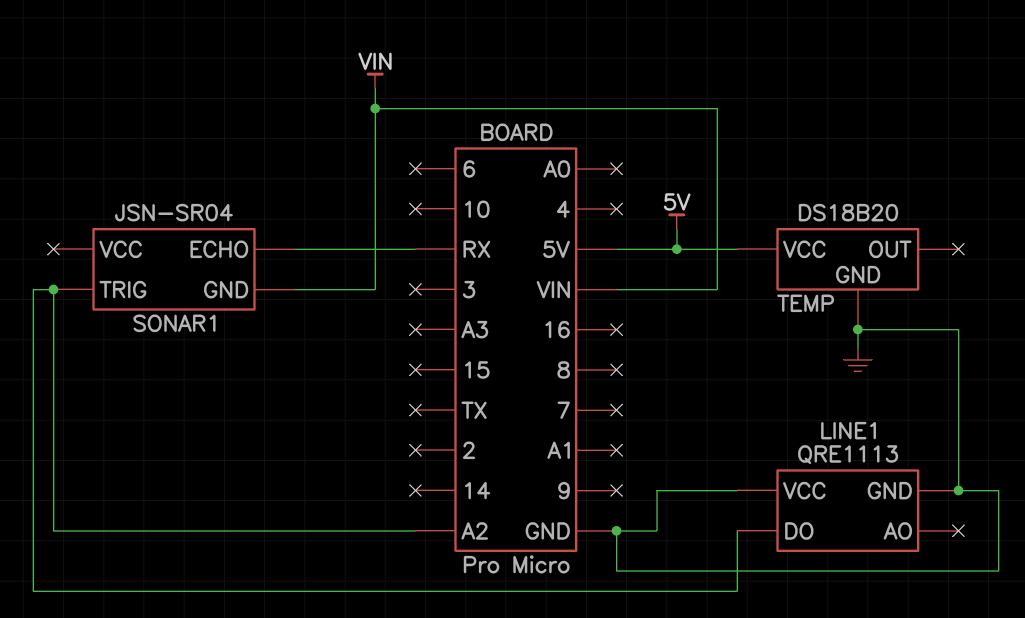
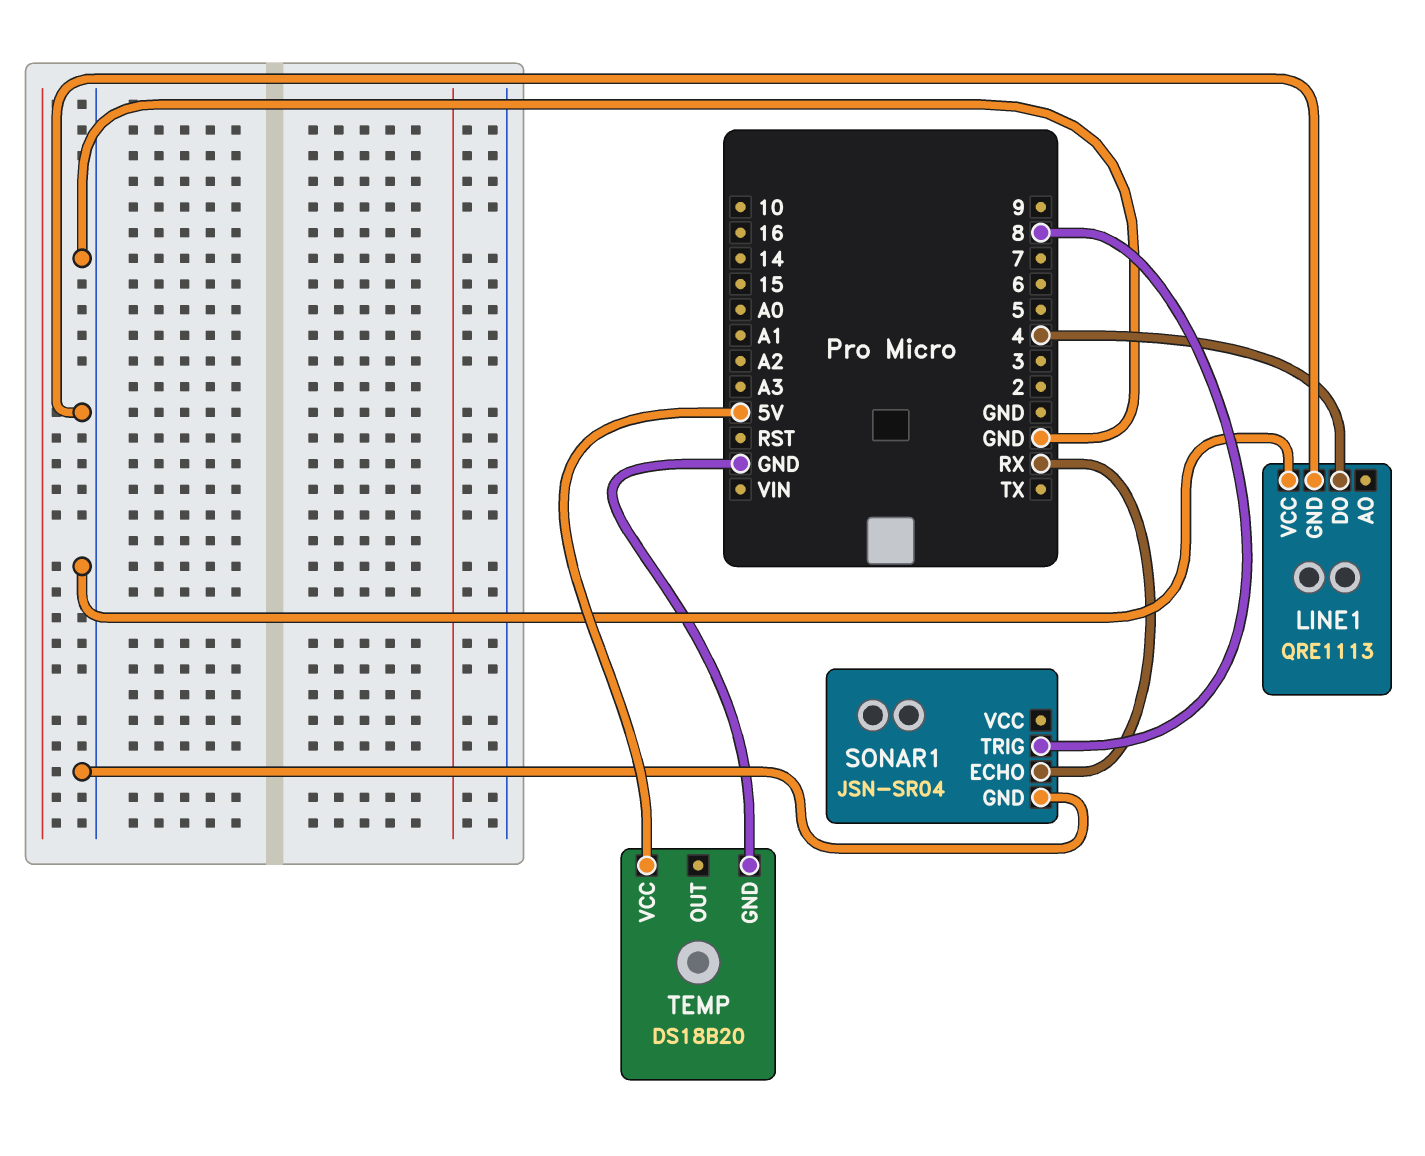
LINE1 pin DO: A2 -> 4
SONAR1 pin GND: VIN -> GND
SONAR1 pin TRIG: A2 -> 8

